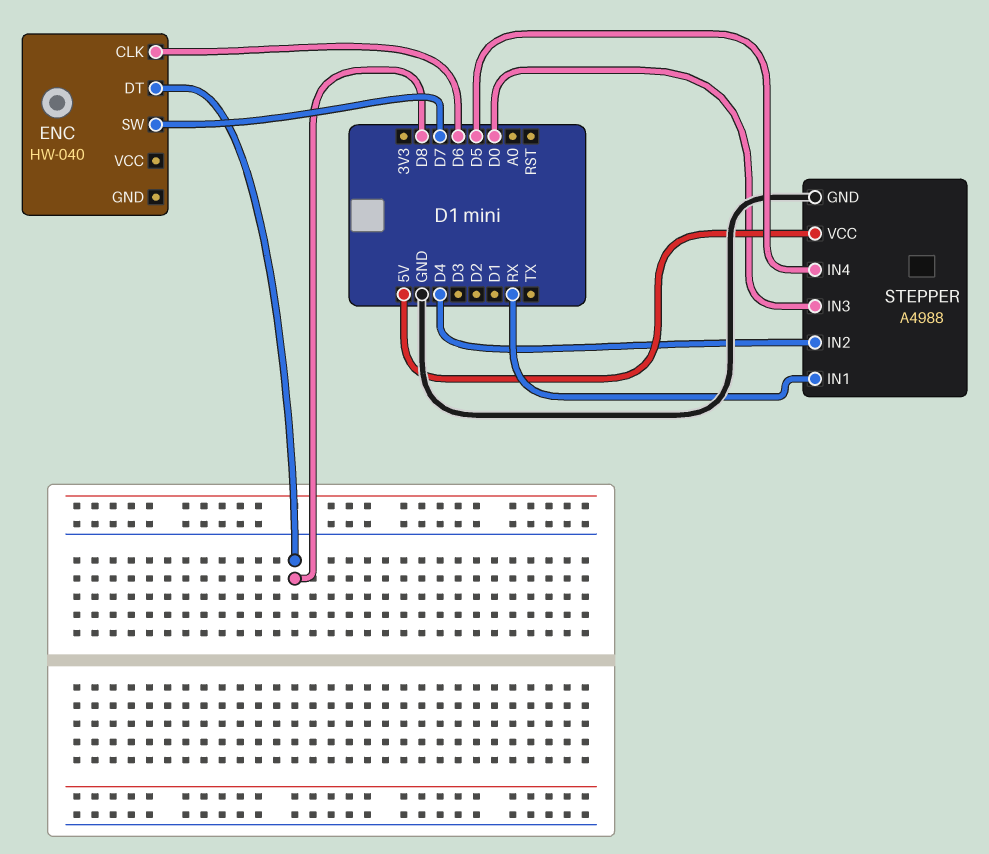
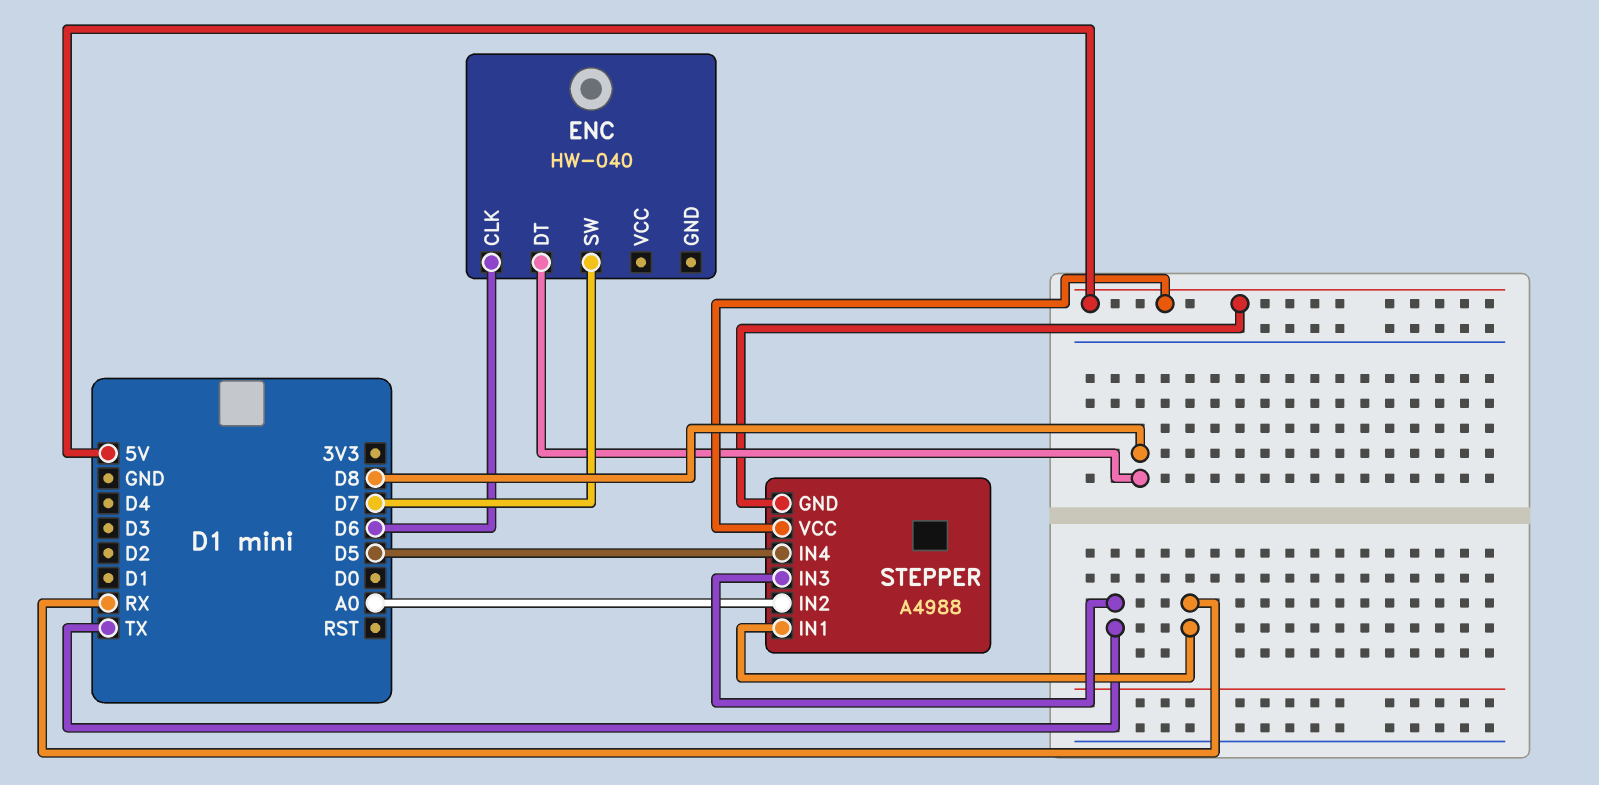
STEPPER pin GND: GND -> 5V
STEPPER pin IN2: D4 -> A0
STEPPER pin IN3: D0 -> TX

